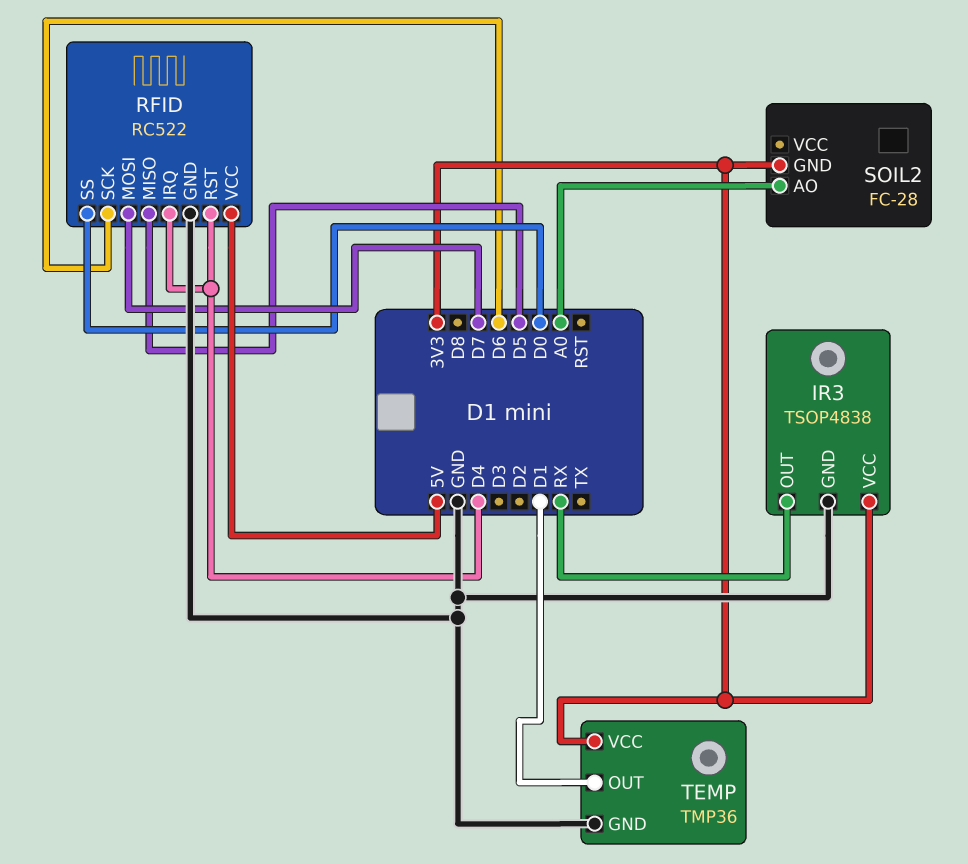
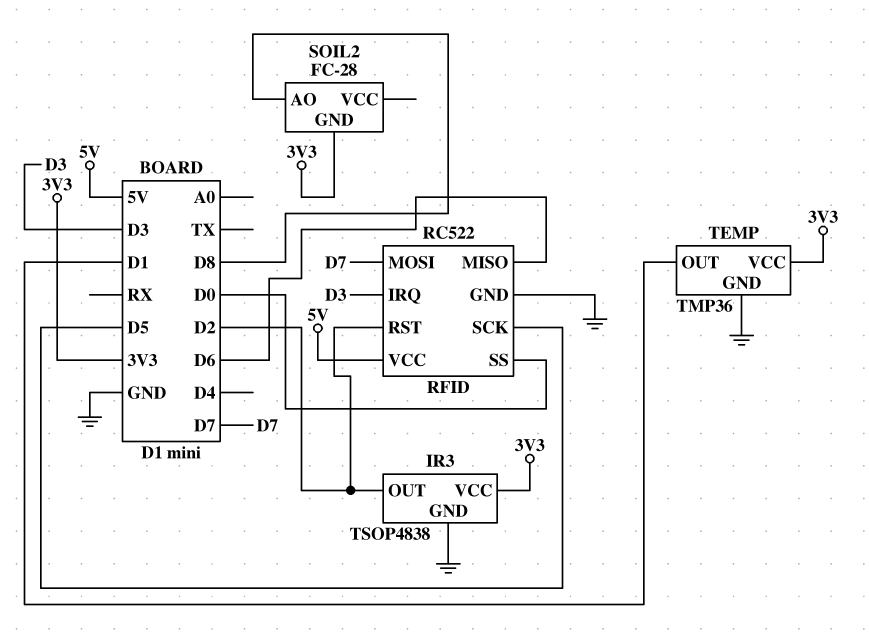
IR3 pin OUT: RX -> D2
RFID pin IRQ: D4 -> D3
RFID pin MISO: D5 -> D6
RFID pin RST: D4 -> D2
RFID pin SCK: D6 -> D5
SOIL2 pin AO: A0 -> D8

